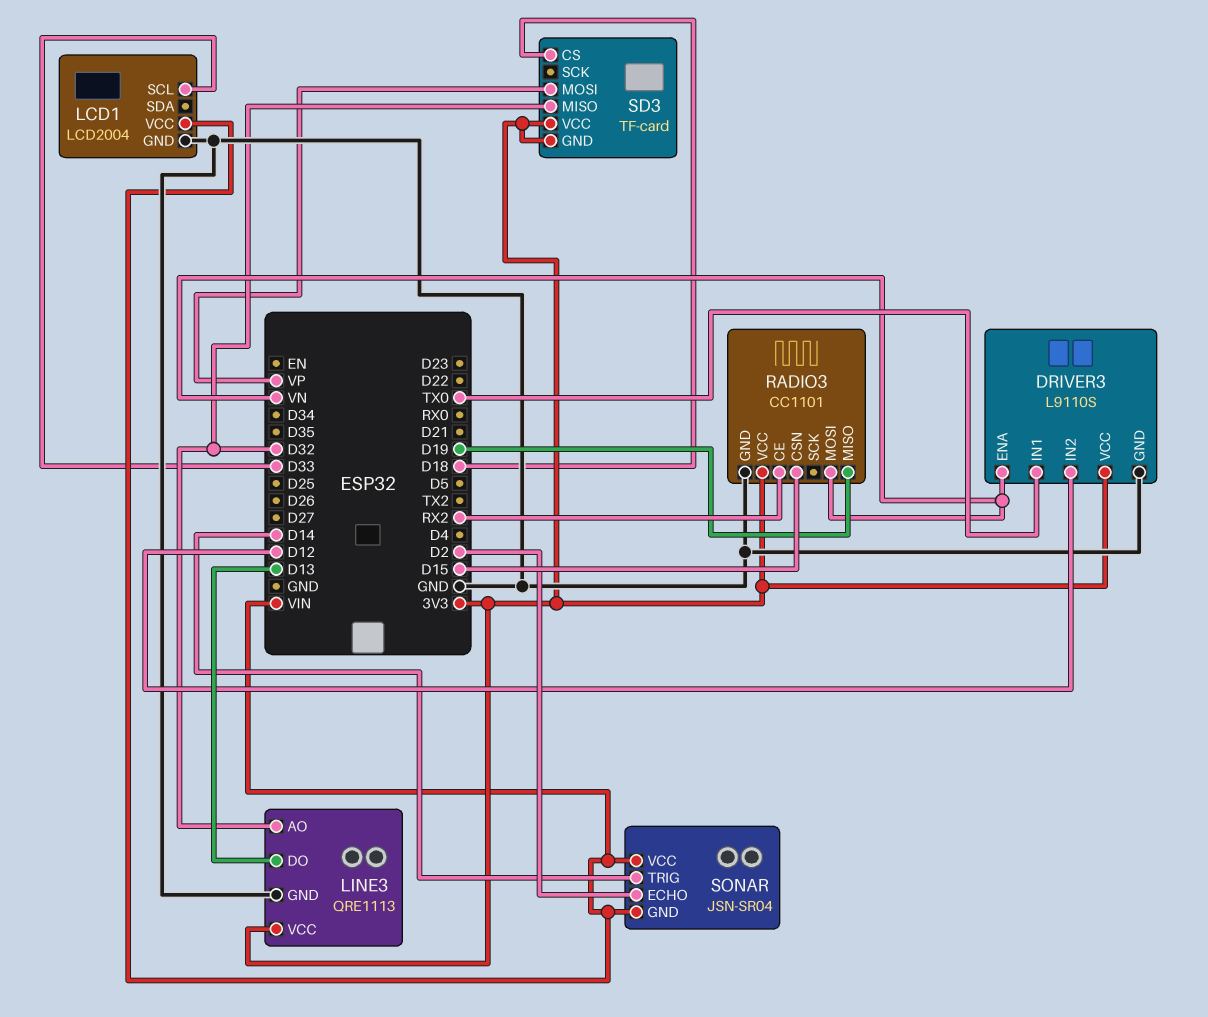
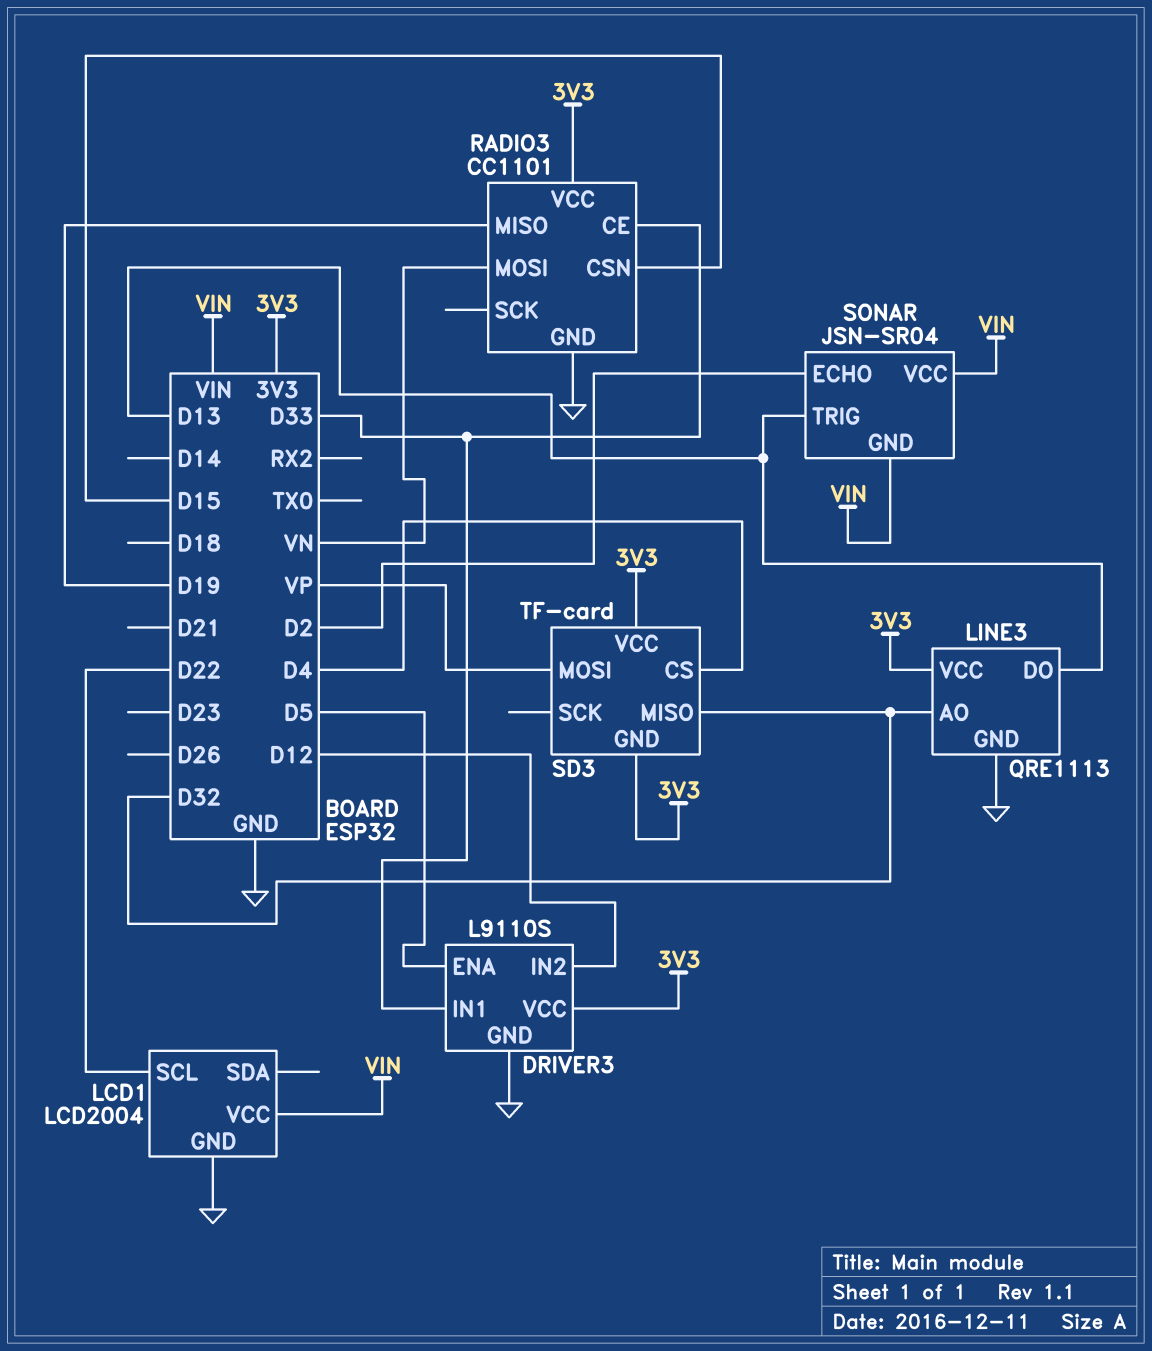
DRIVER3 pin ENA: VN -> D5
DRIVER3 pin IN1: TX0 -> D33
LCD1 pin SCL: D33 -> D22
RADIO3 pin CE: RX2 -> D33
SD3 pin CS: D18 -> D4
SONAR pin TRIG: D14 -> D13

